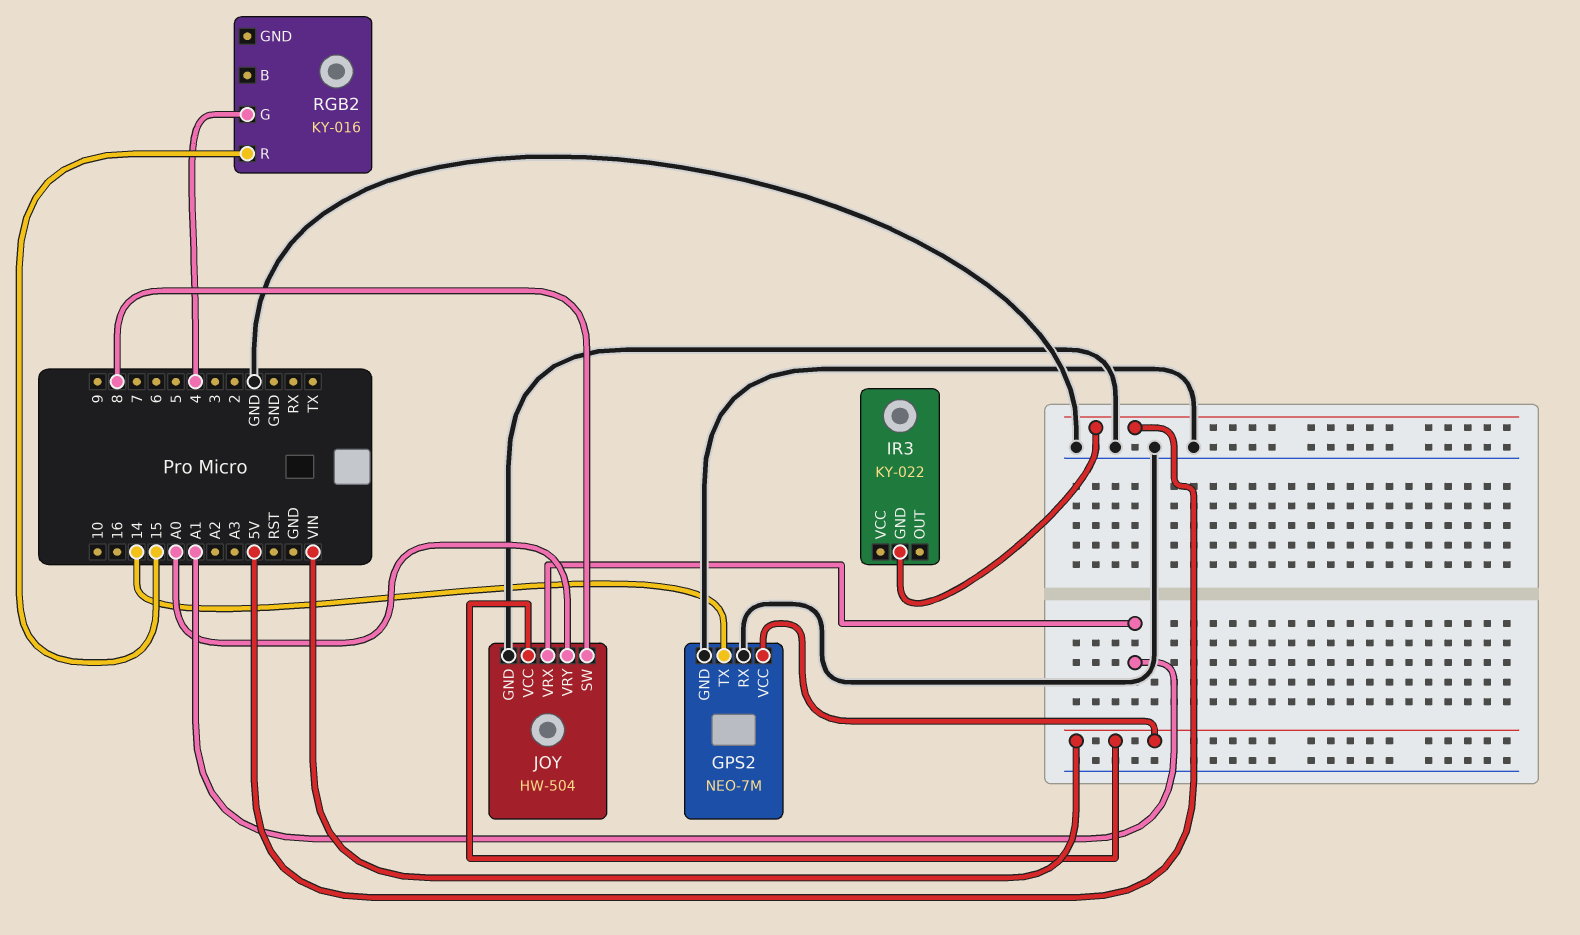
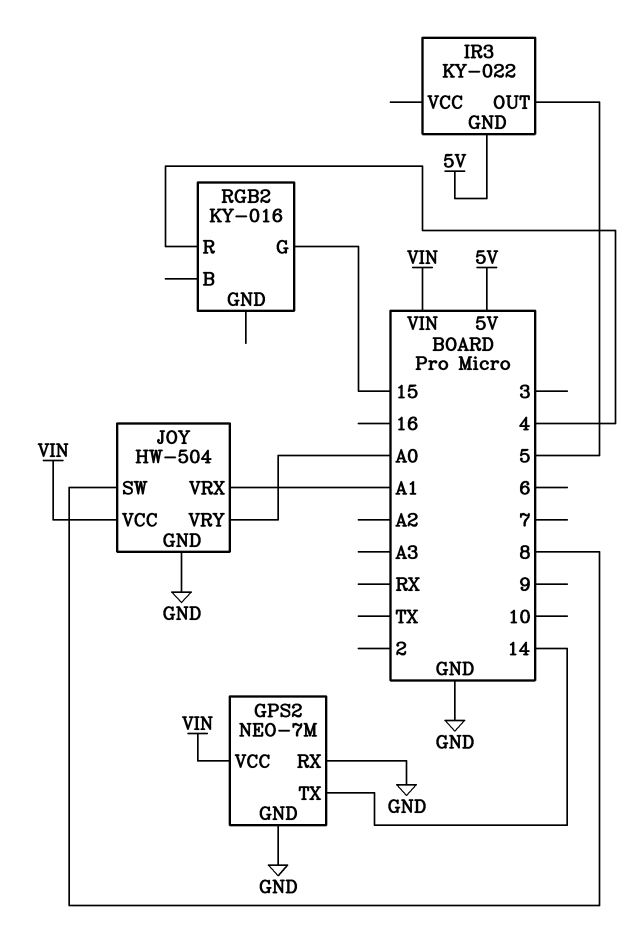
IR3 pin OUT: none -> 5
RGB2 pin G: 4 -> 15
RGB2 pin R: 15 -> 4

